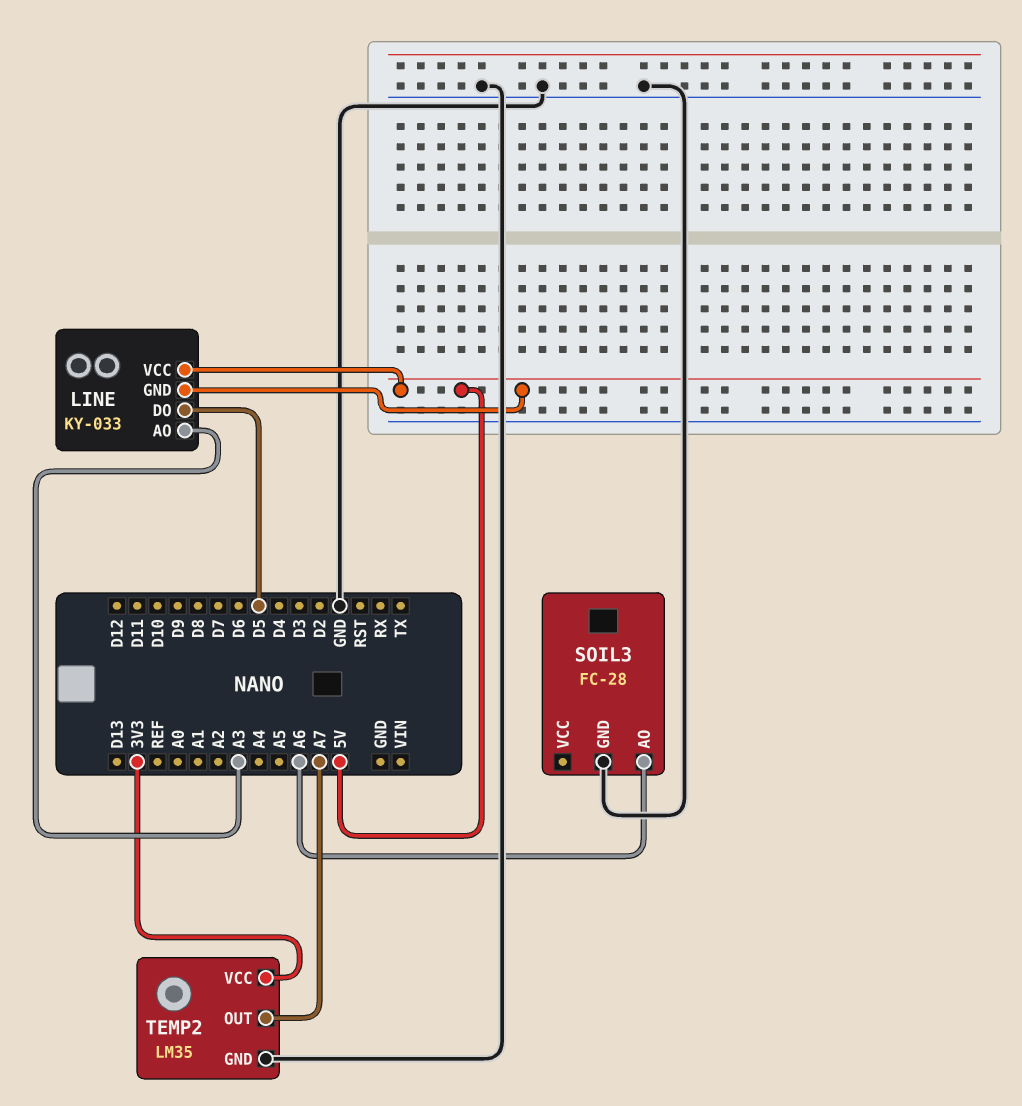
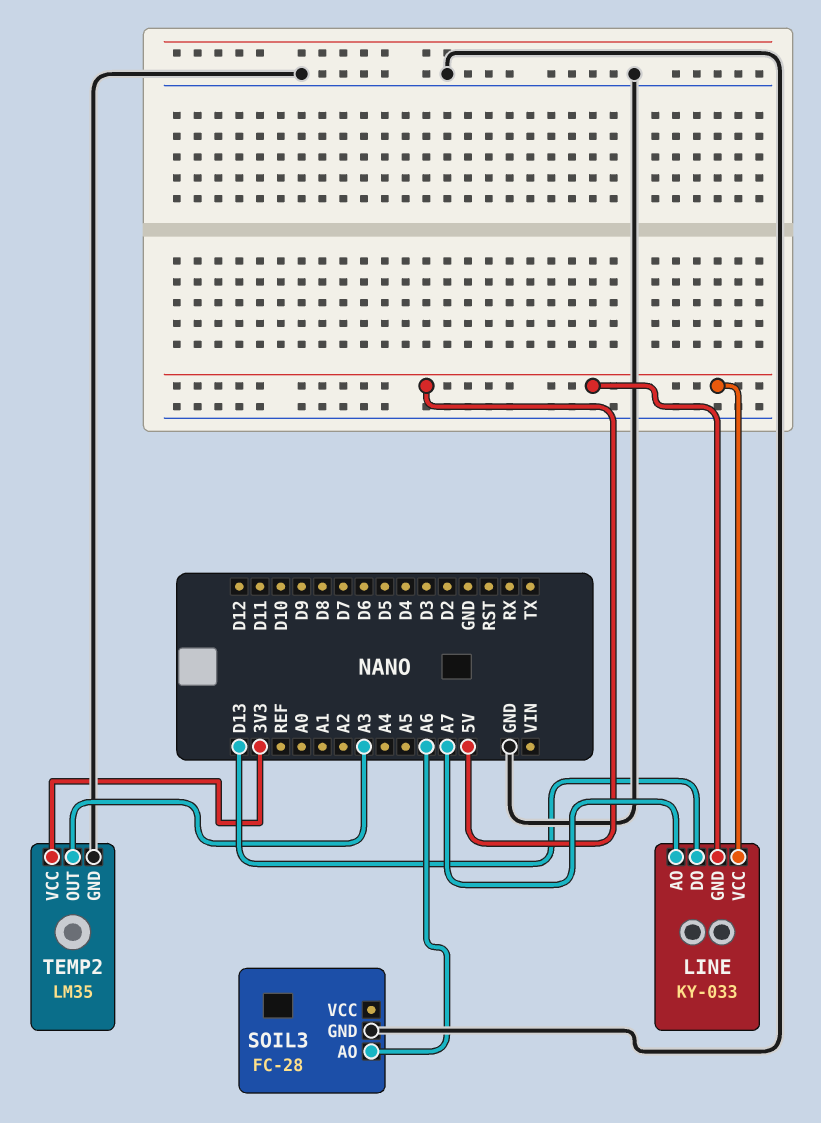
LINE pin AO: A3 -> A7
LINE pin DO: D5 -> D13
TEMP2 pin OUT: A7 -> A3

